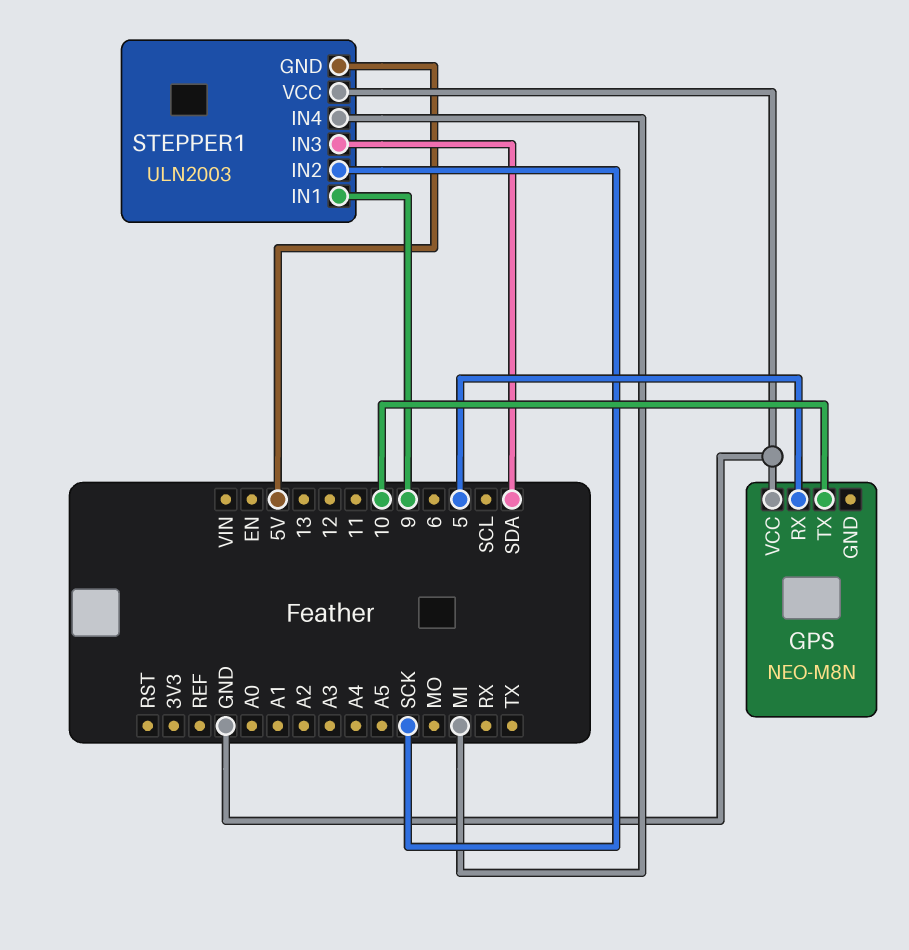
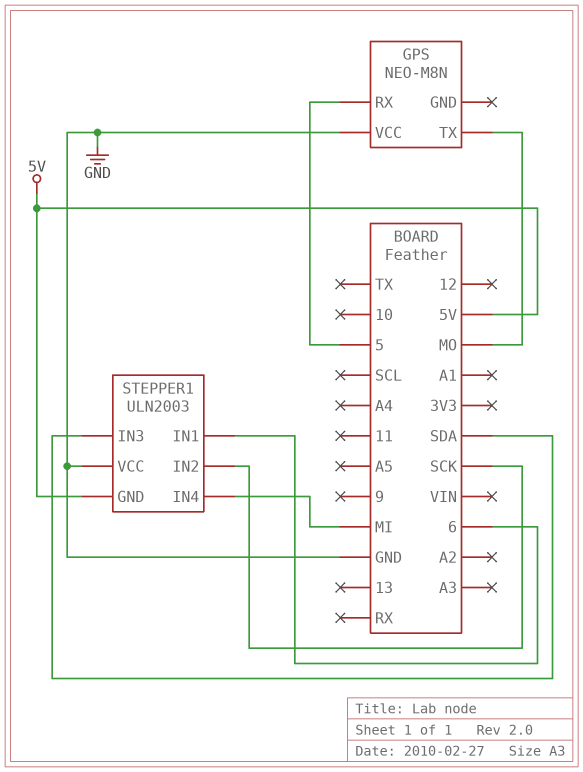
GPS pin TX: 10 -> MO
STEPPER1 pin IN1: 9 -> 6

